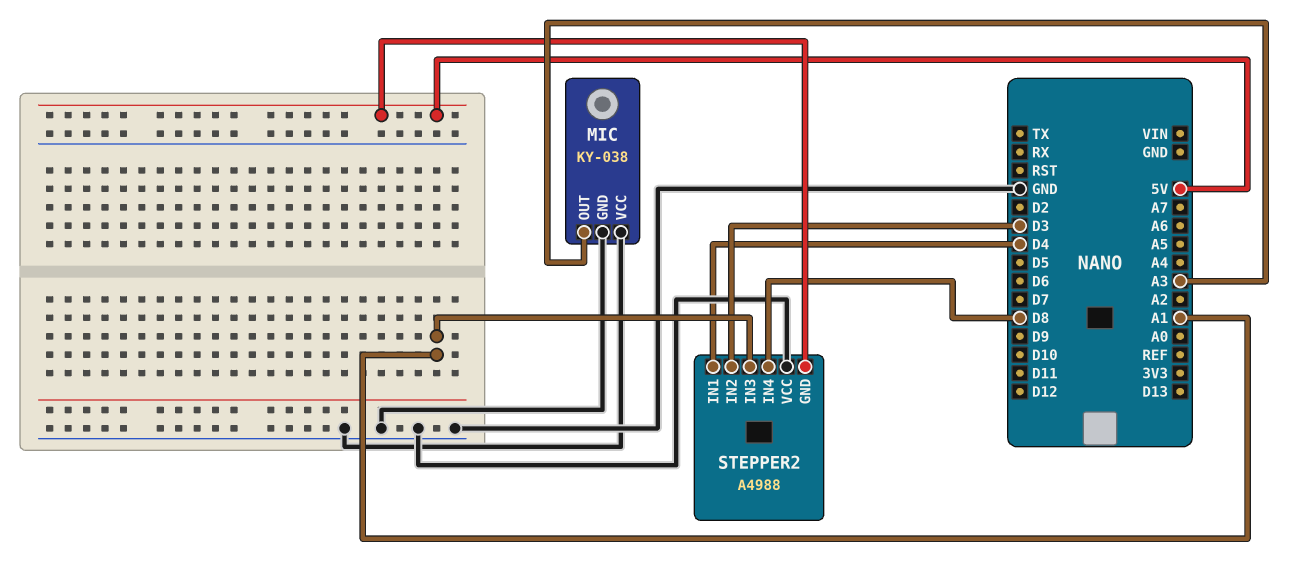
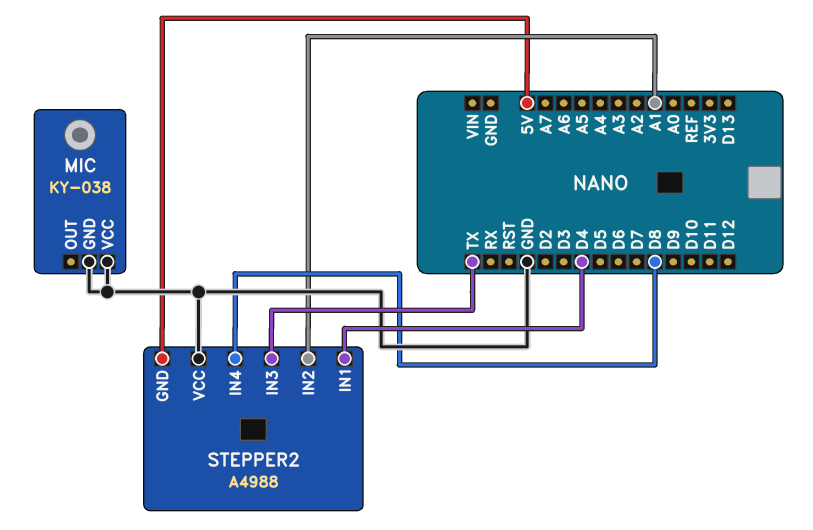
MIC pin OUT: A3 -> none
STEPPER2 pin IN2: D3 -> A1
STEPPER2 pin IN3: A1 -> TX

